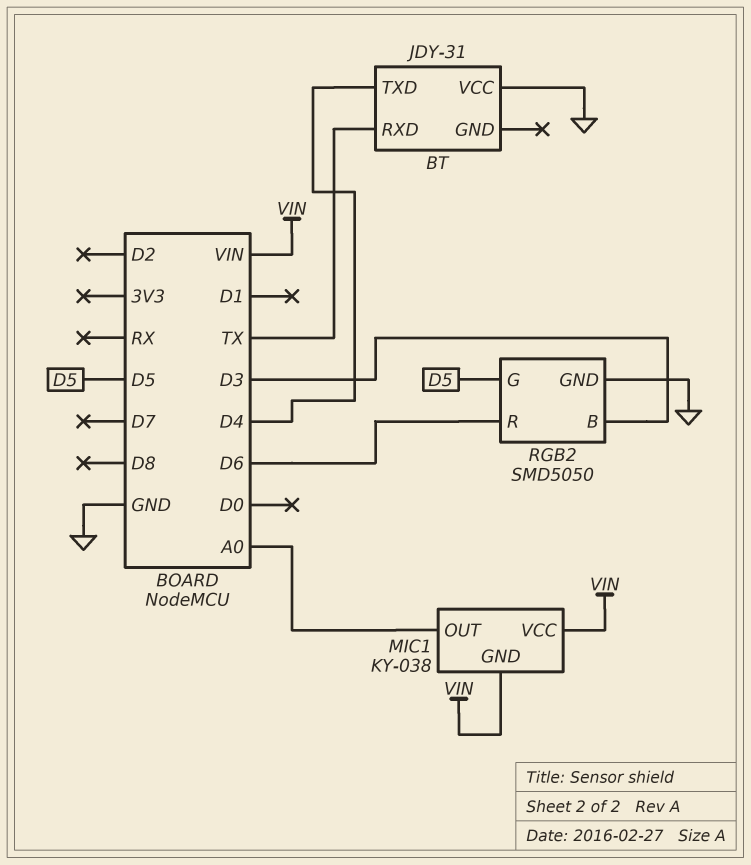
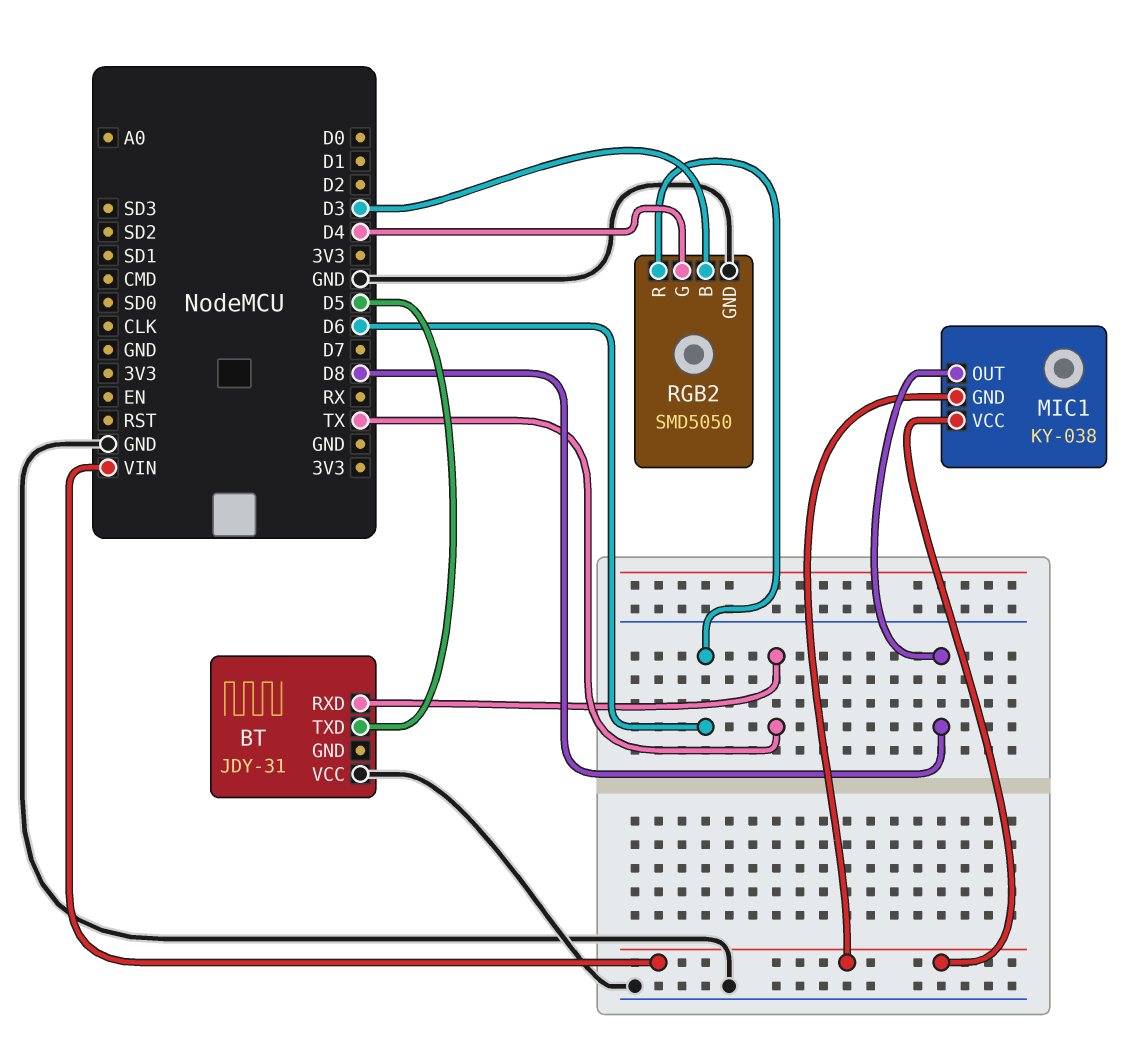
BT pin TXD: D4 -> D5
MIC1 pin OUT: A0 -> D8
RGB2 pin G: D5 -> D4

